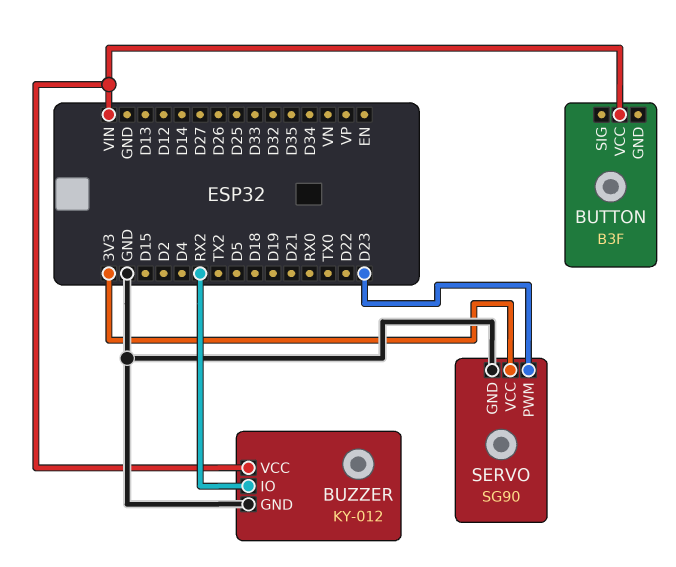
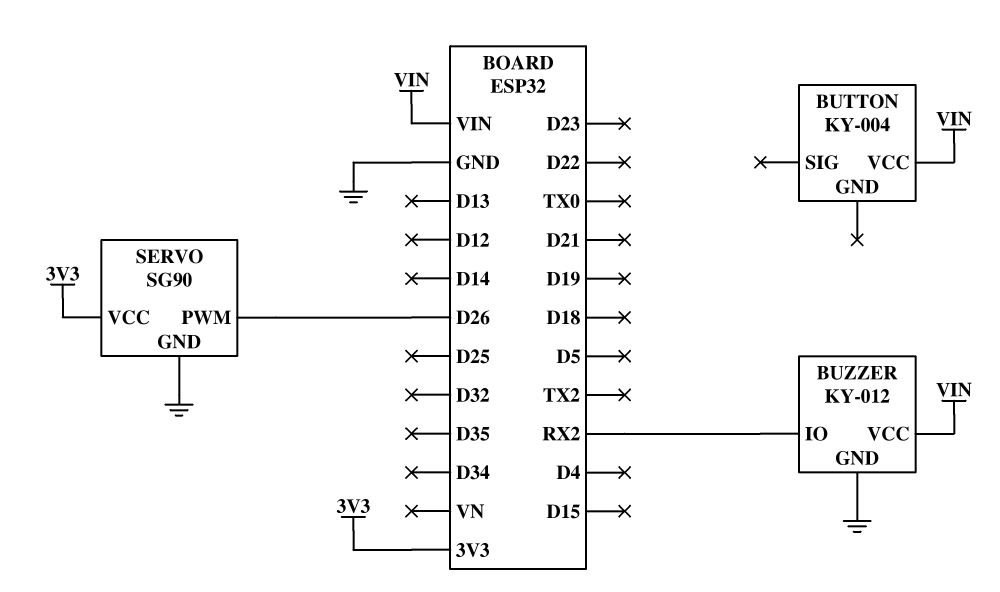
BUTTON: B3F -> KY-004
SERVO pin PWM: D23 -> D26

